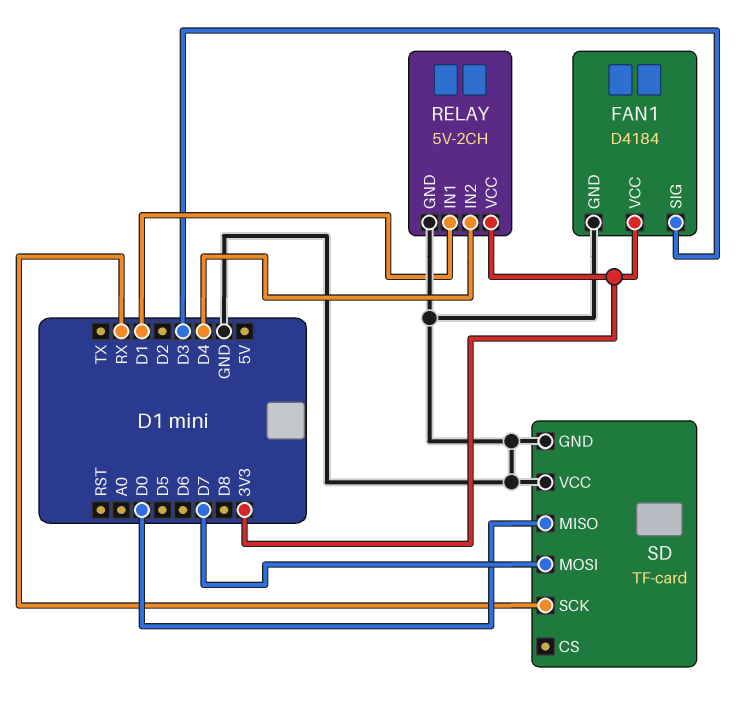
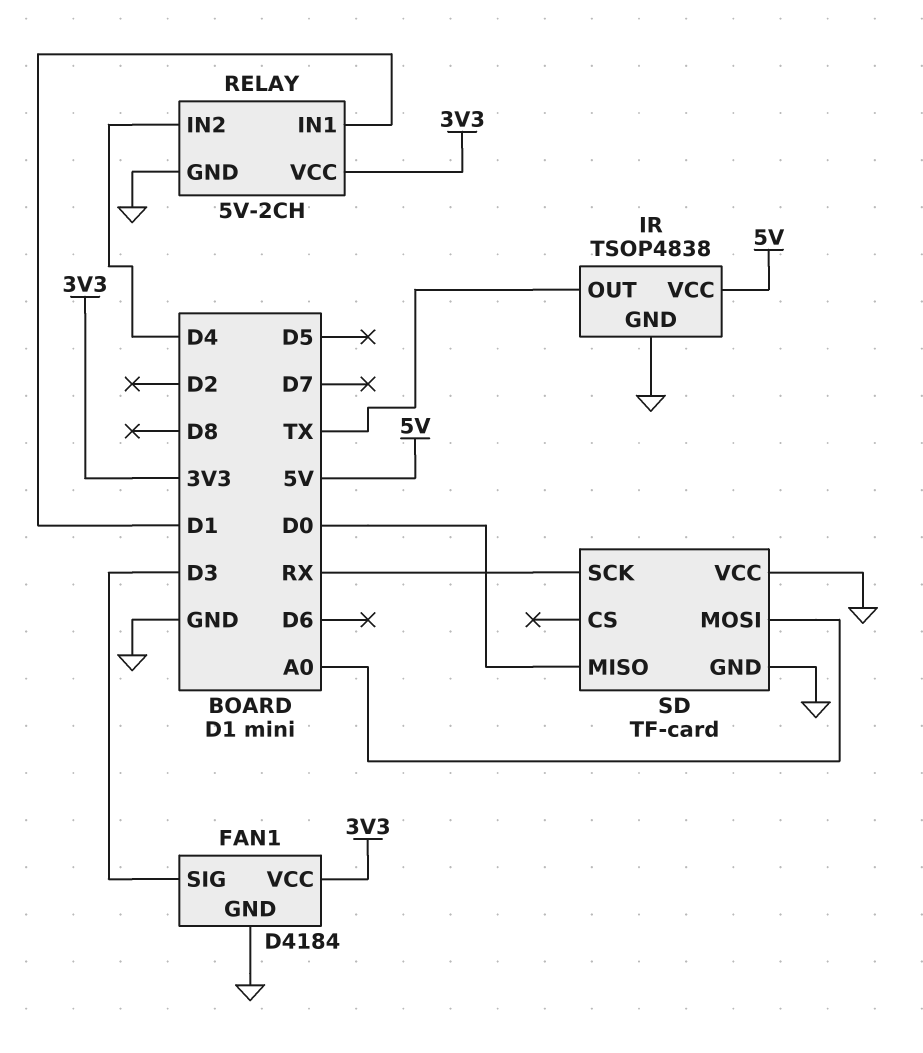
IR: none -> TSOP4838
IR pin GND: none -> GND
IR pin OUT: none -> TX
IR pin VCC: none -> 5V
SD pin MOSI: D7 -> A0

